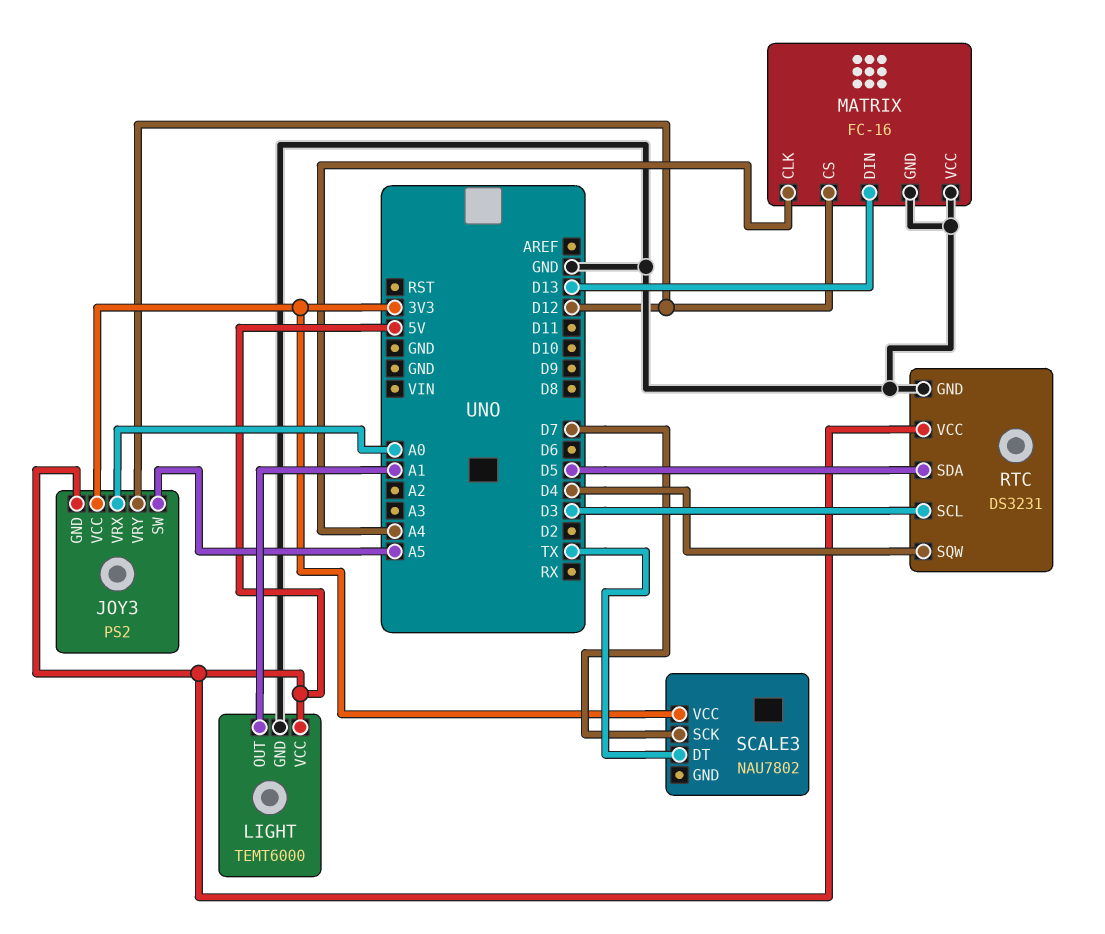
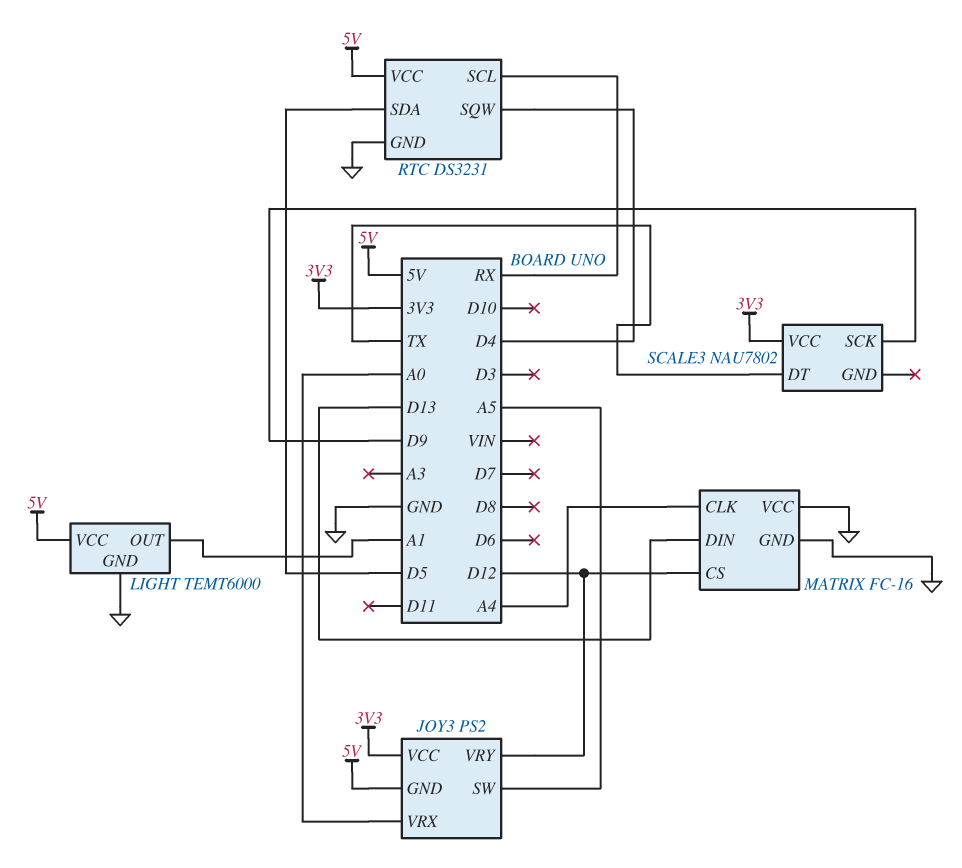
RTC pin SCL: D3 -> RX
SCALE3 pin SCK: D7 -> D9

